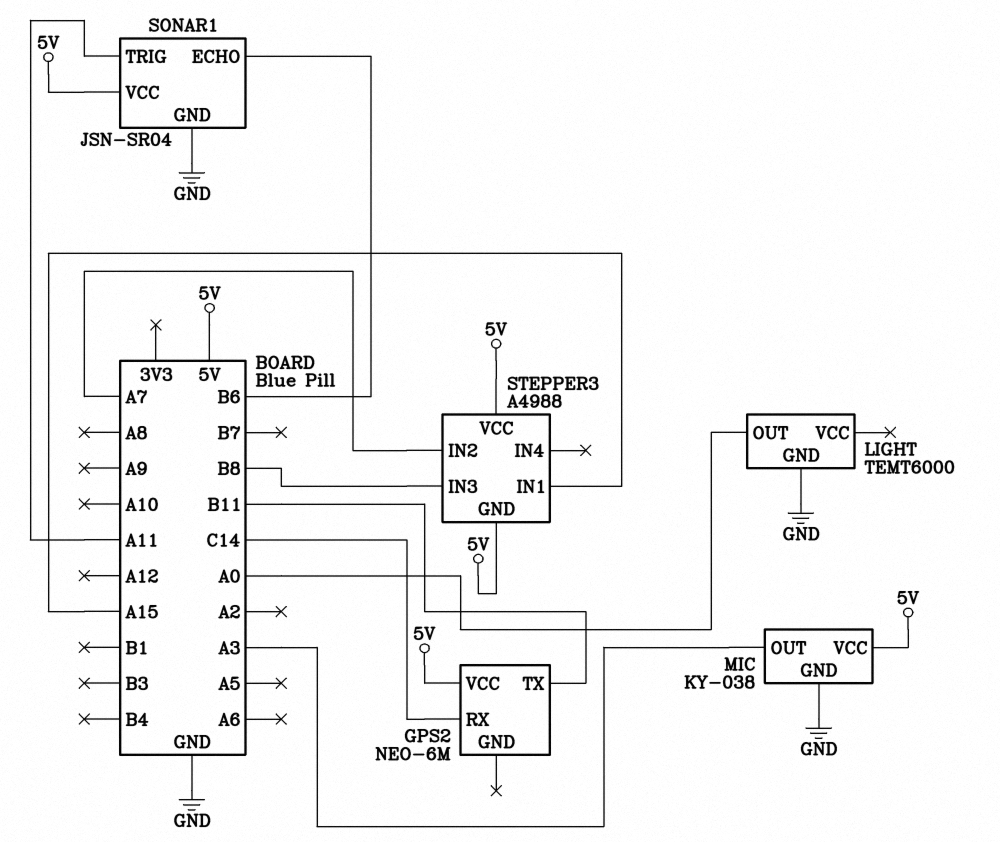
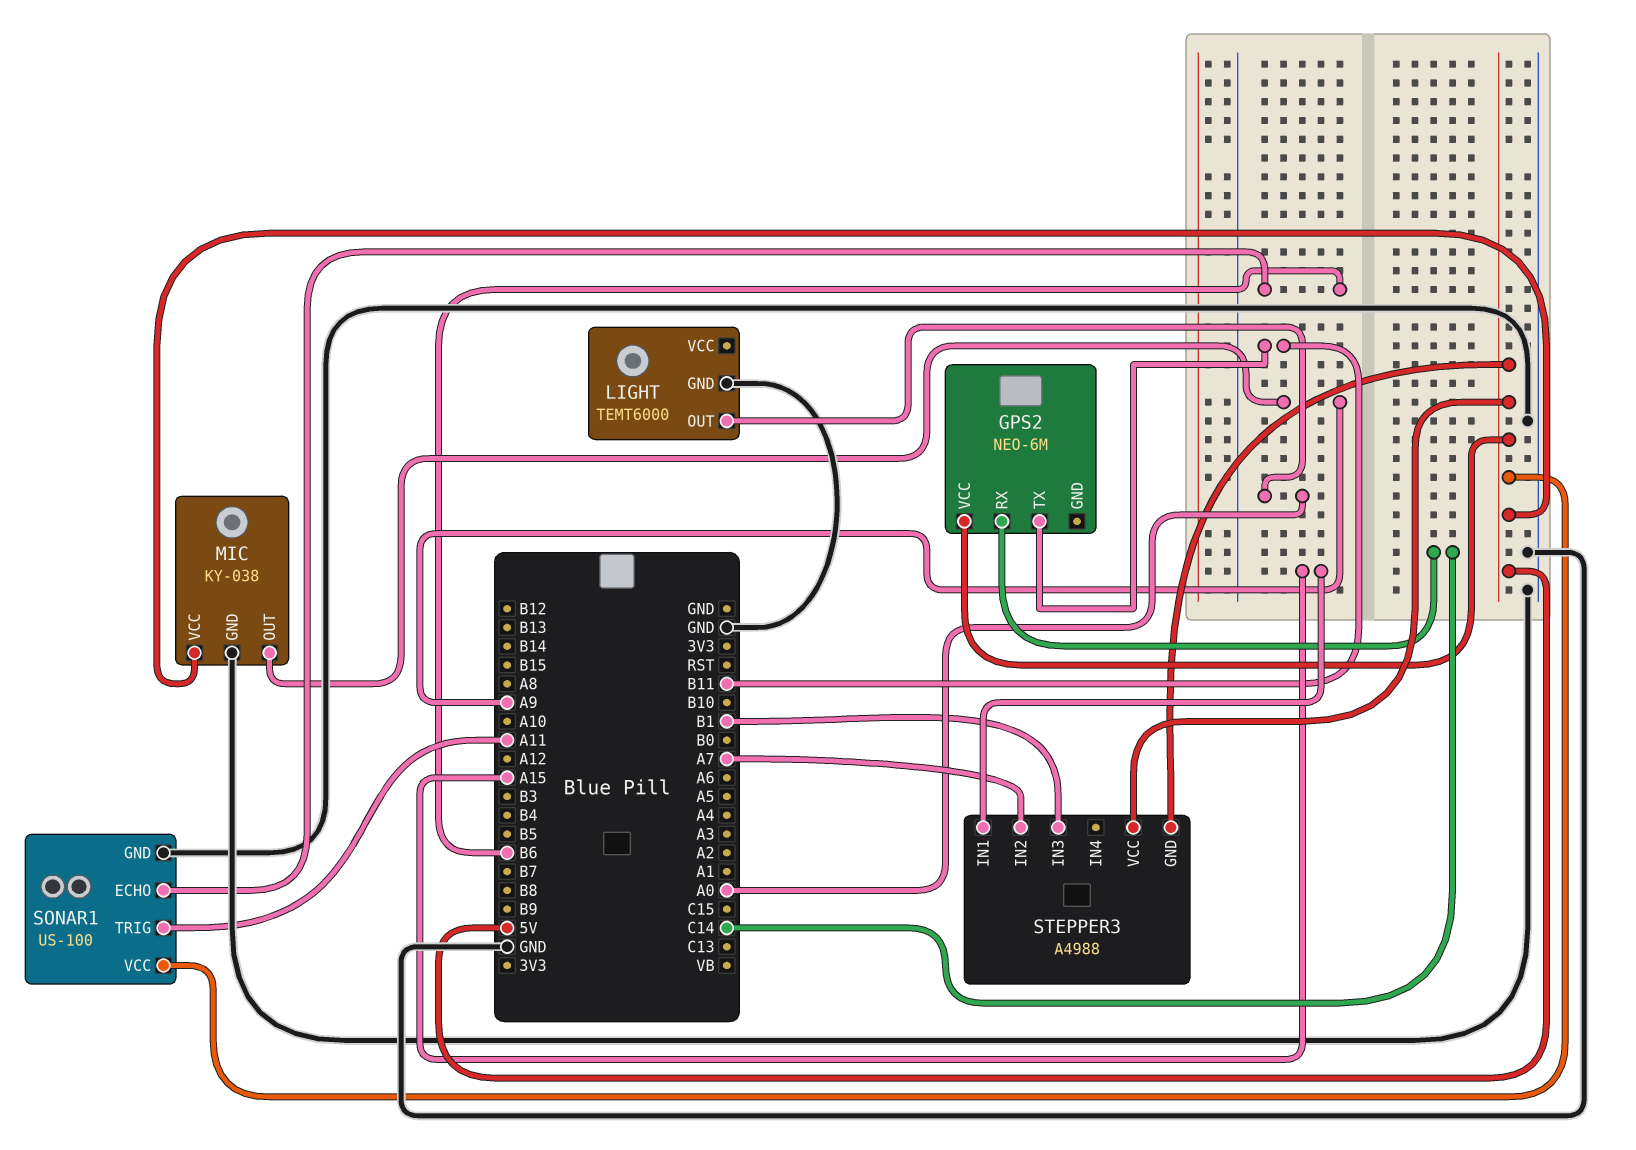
MIC pin OUT: A3 -> A9
SONAR1: JSN-SR04 -> US-100
STEPPER3 pin IN3: B8 -> B1

